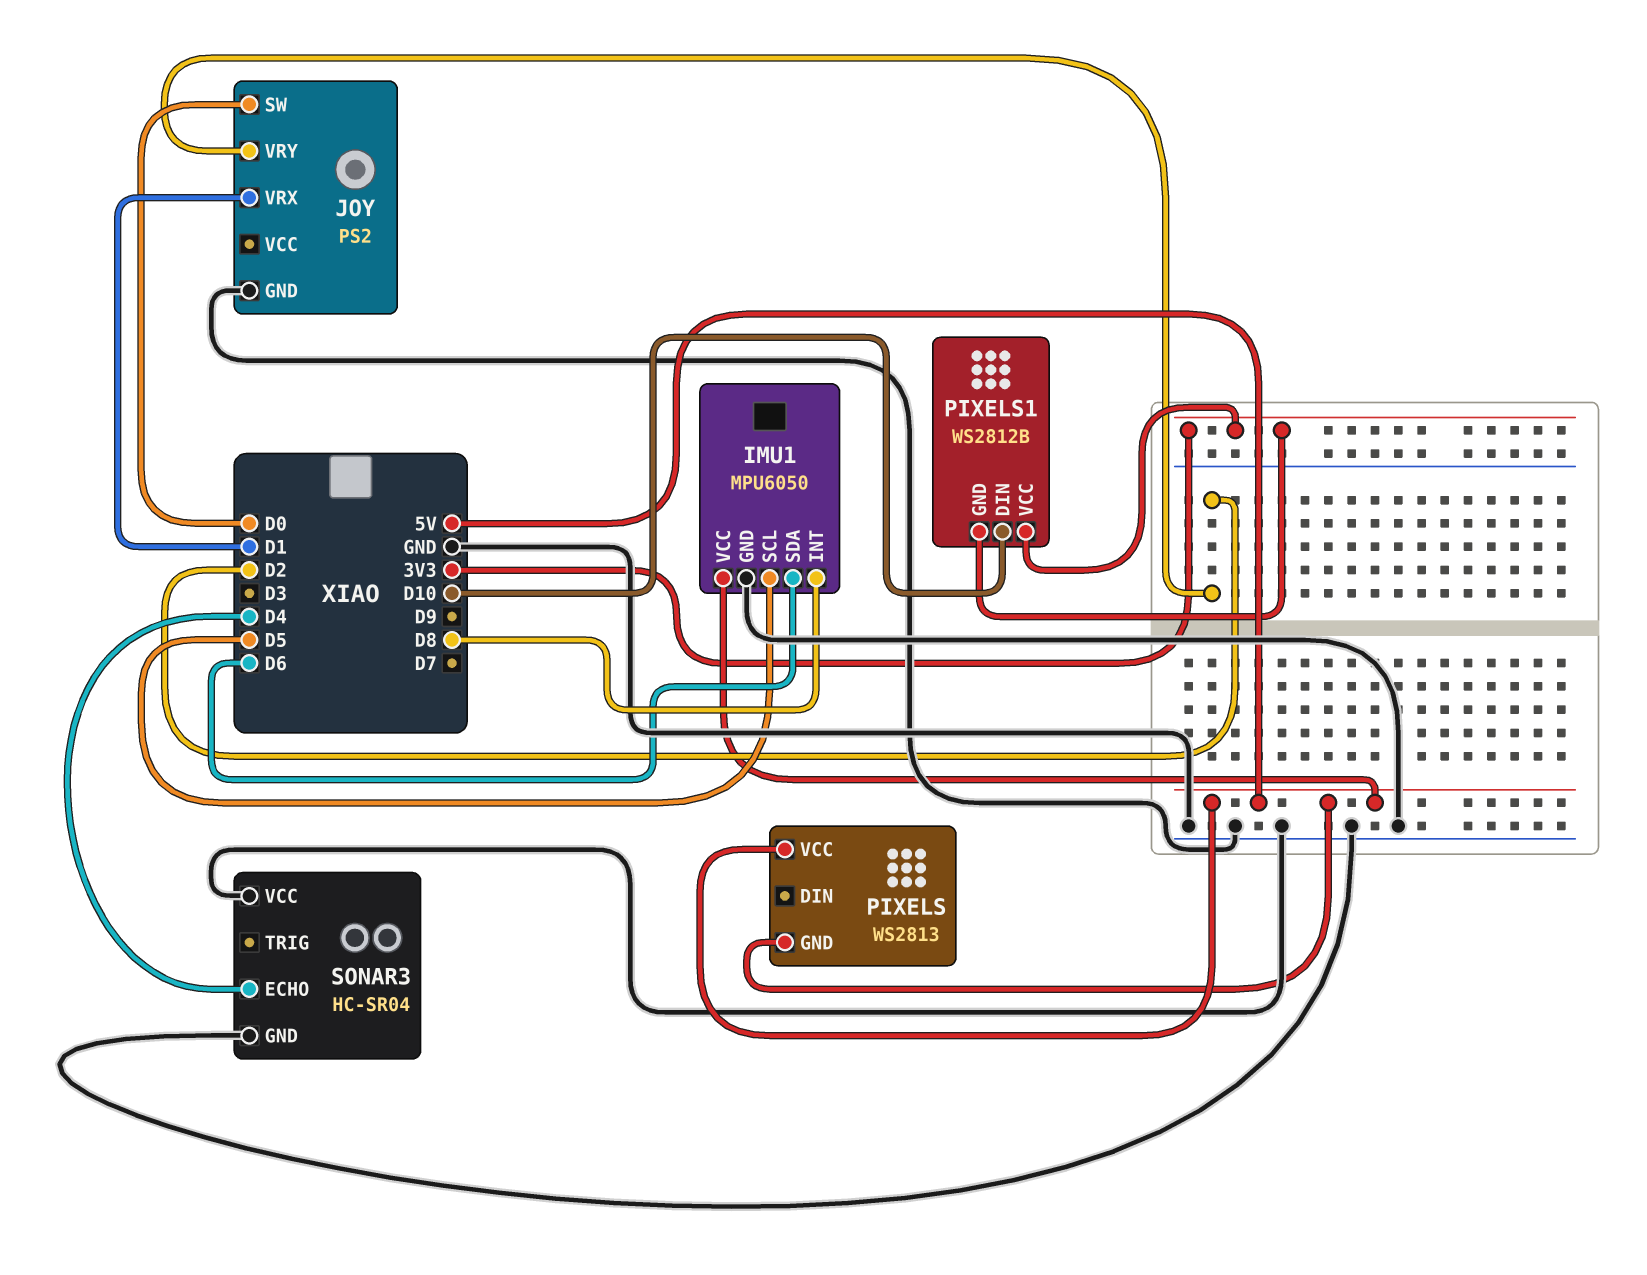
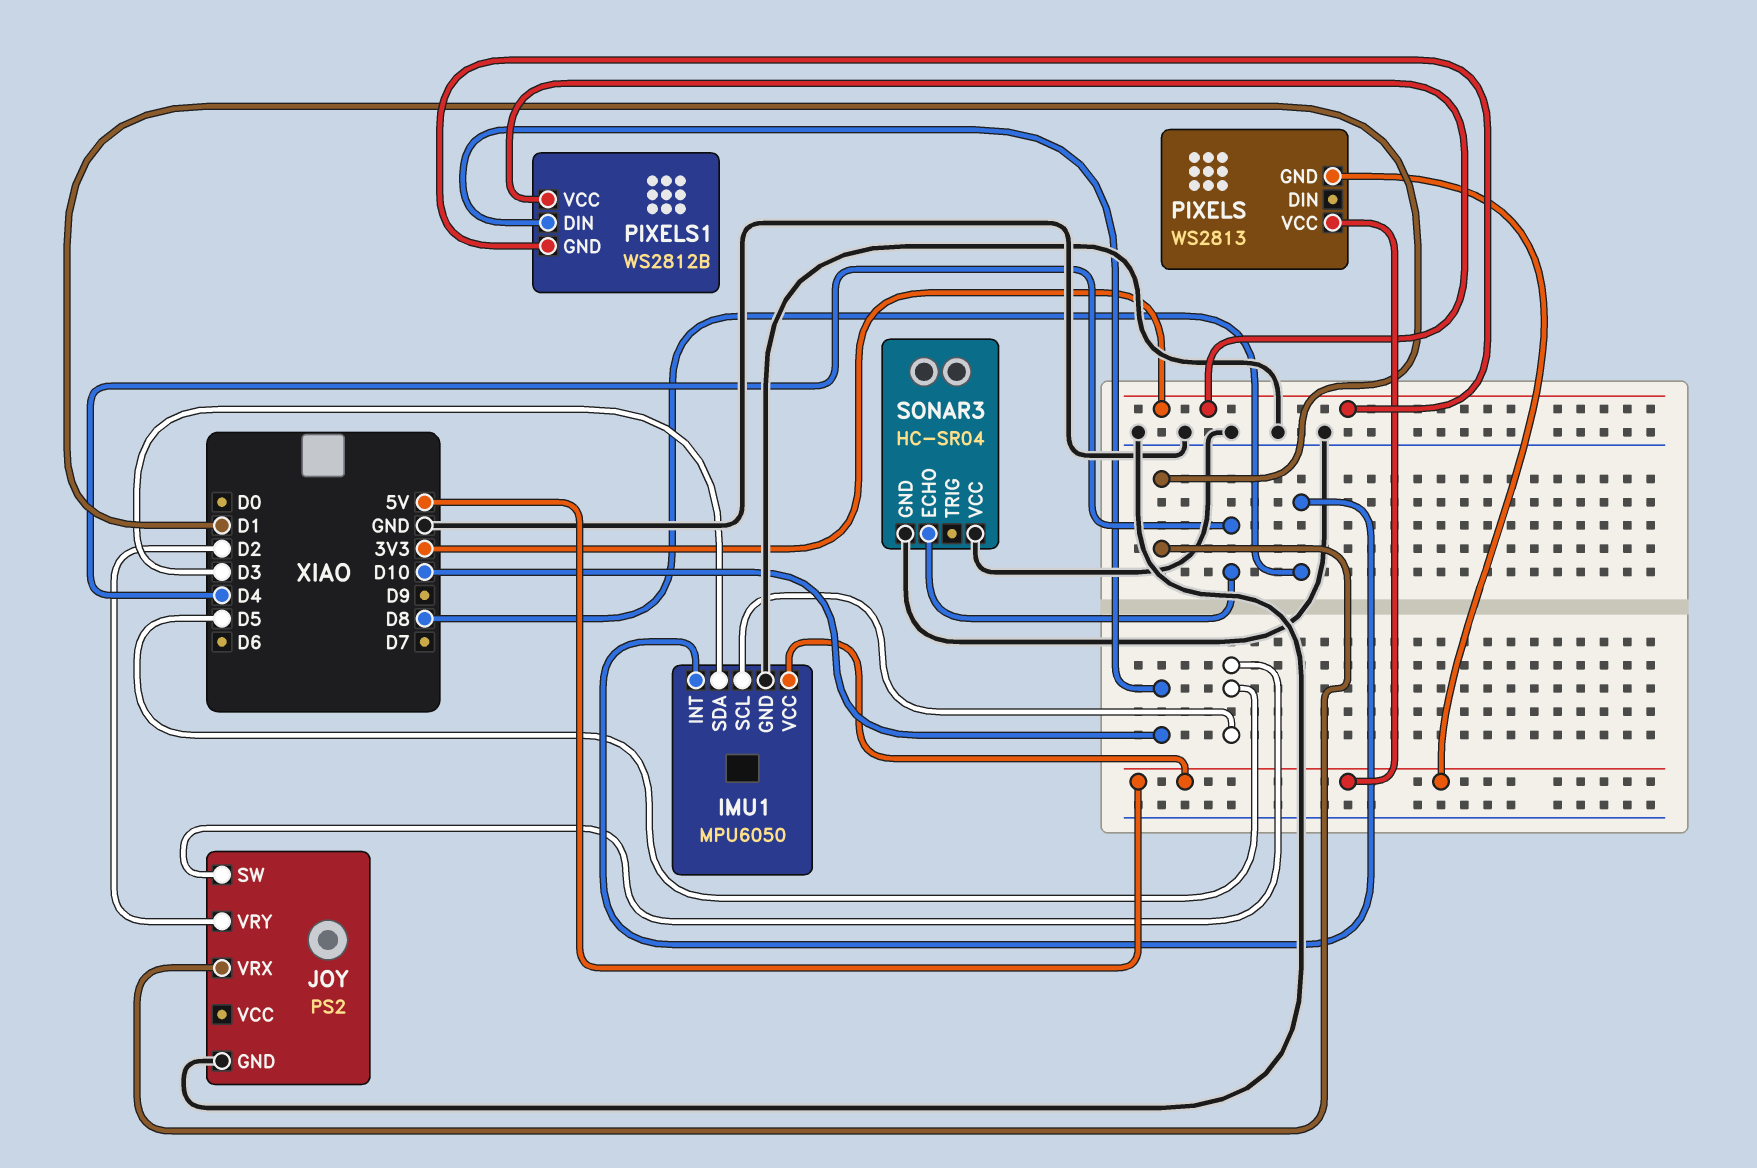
IMU1 pin SDA: D6 -> D3
JOY pin SW: D0 -> D5

